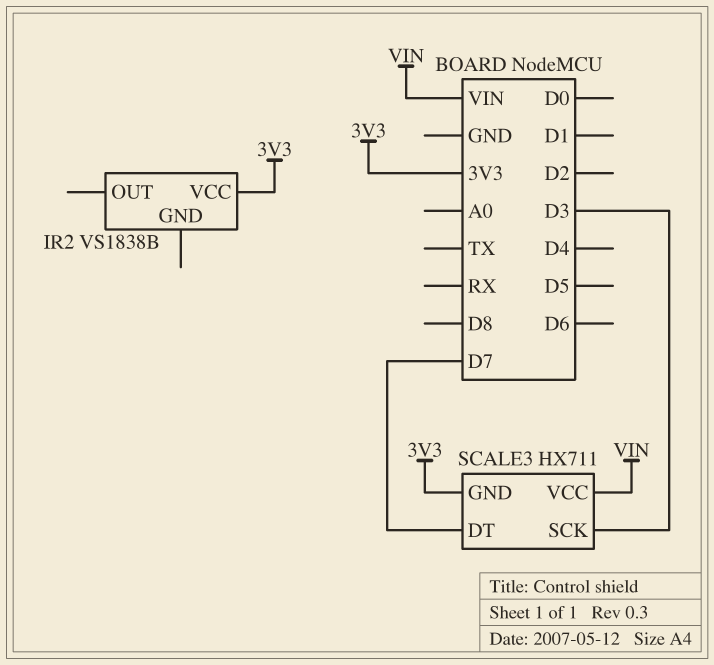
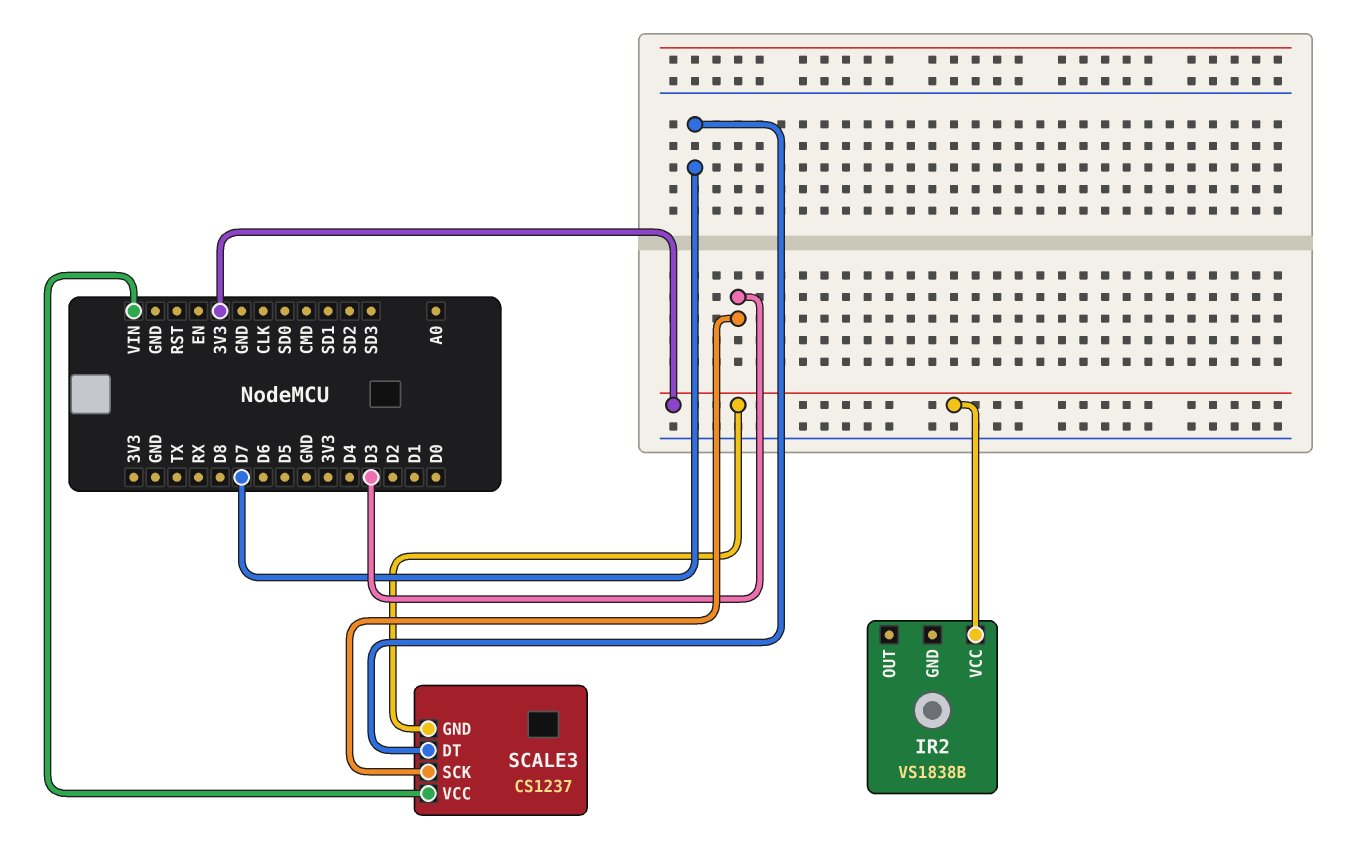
SCALE3: HX711 -> CS1237

